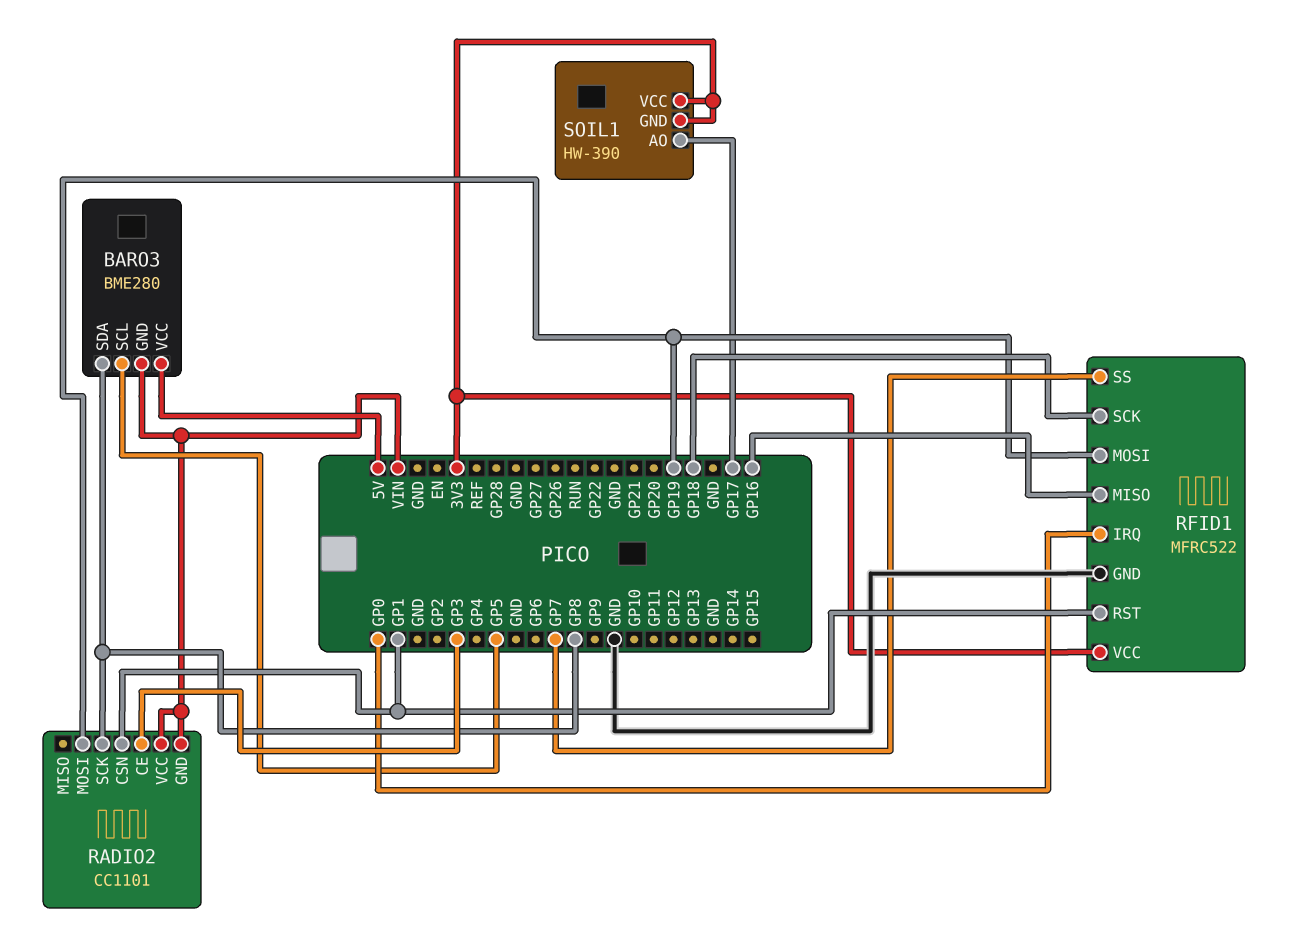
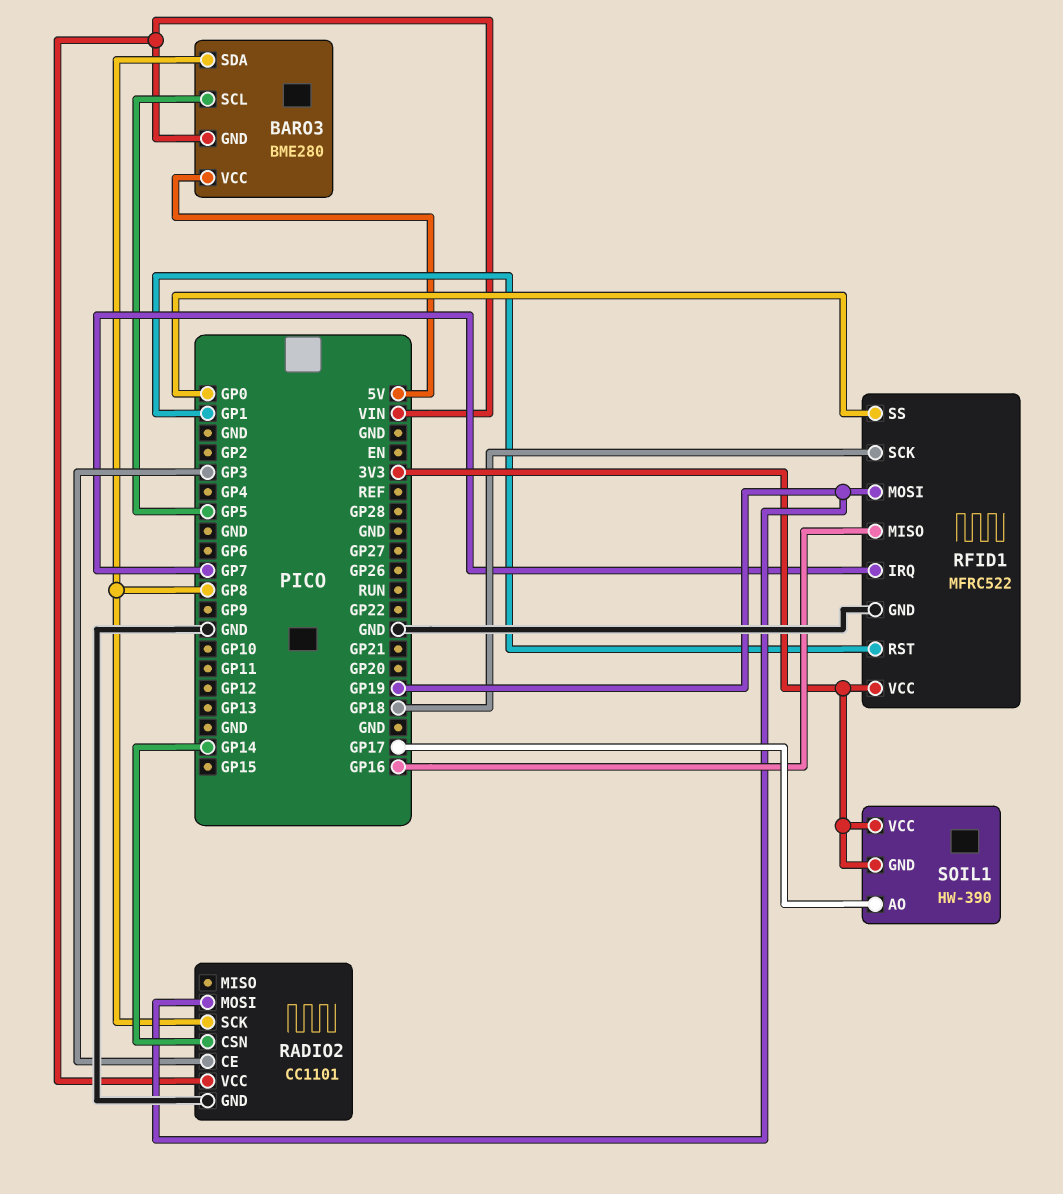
RADIO2 pin CSN: GP1 -> GP14
RADIO2 pin GND: VIN -> GND
RFID1 pin IRQ: GP0 -> GP7
RFID1 pin SS: GP7 -> GP0

